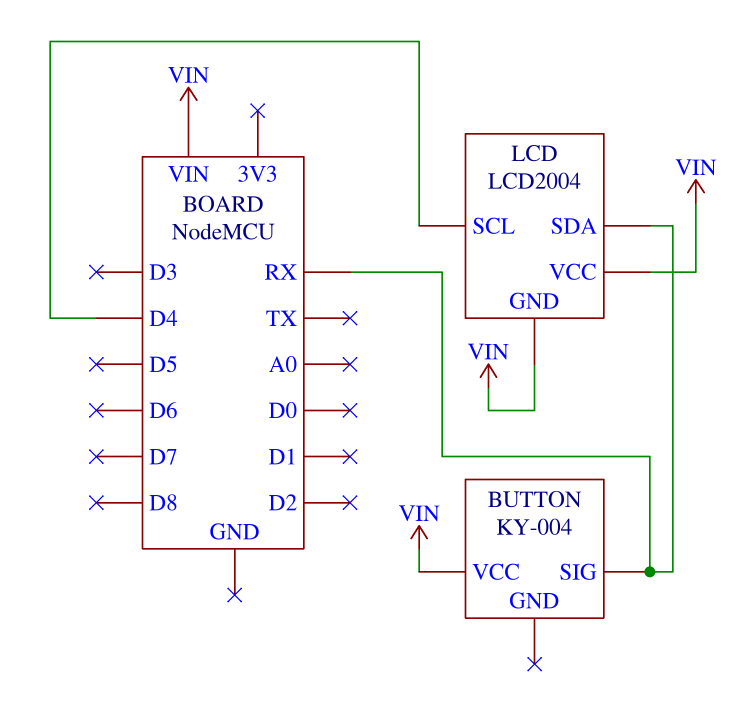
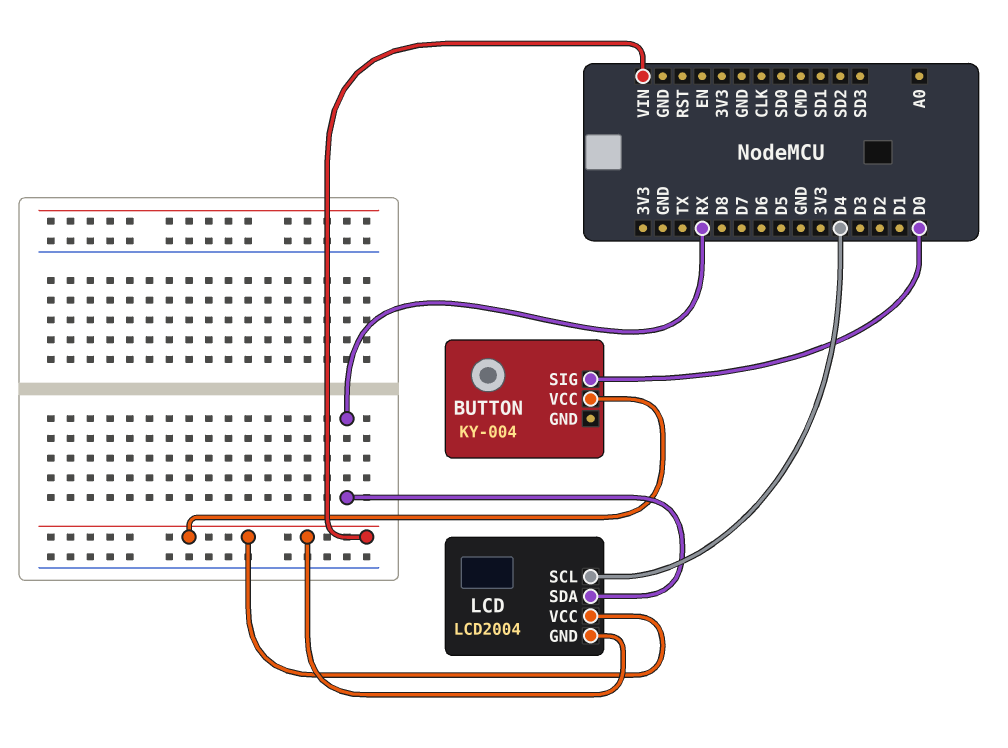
BUTTON pin SIG: RX -> D0

